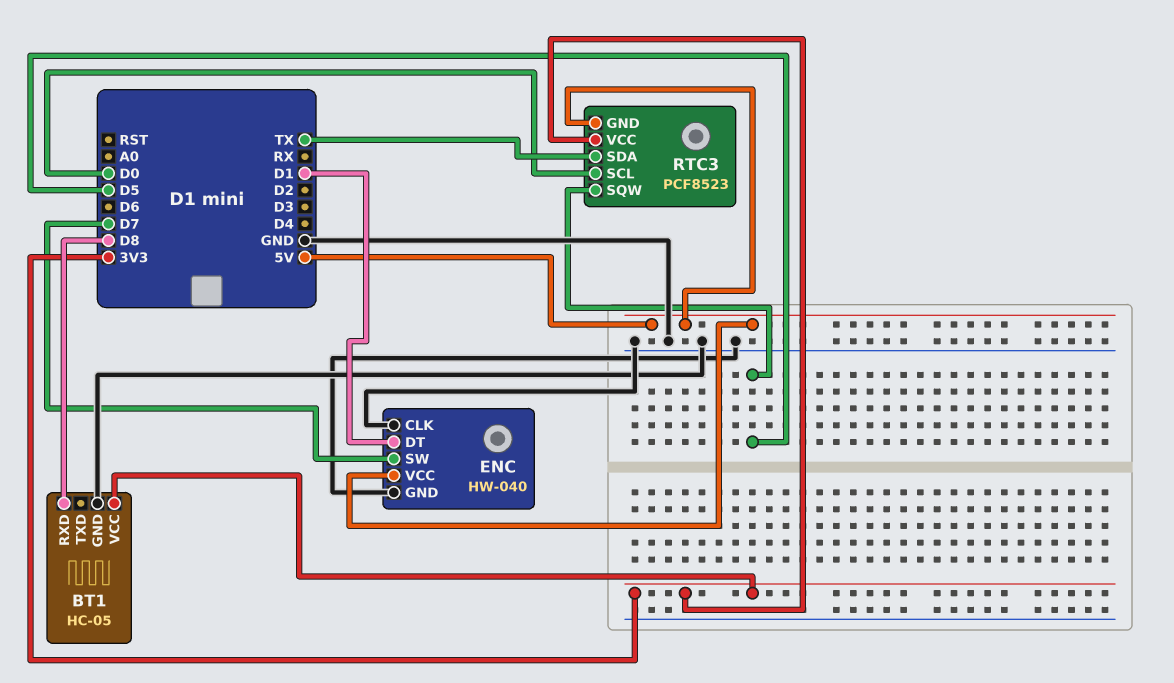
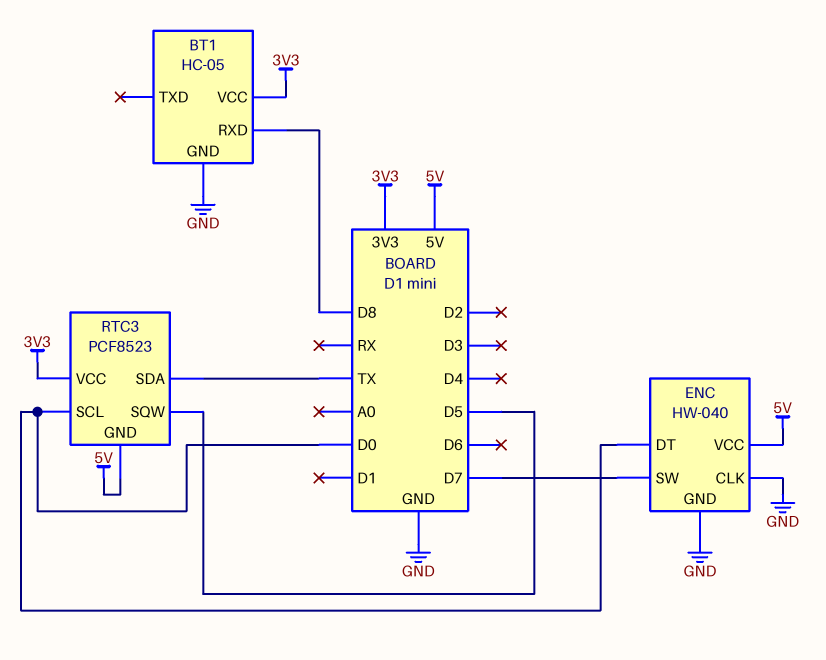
ENC pin DT: D1 -> D0

